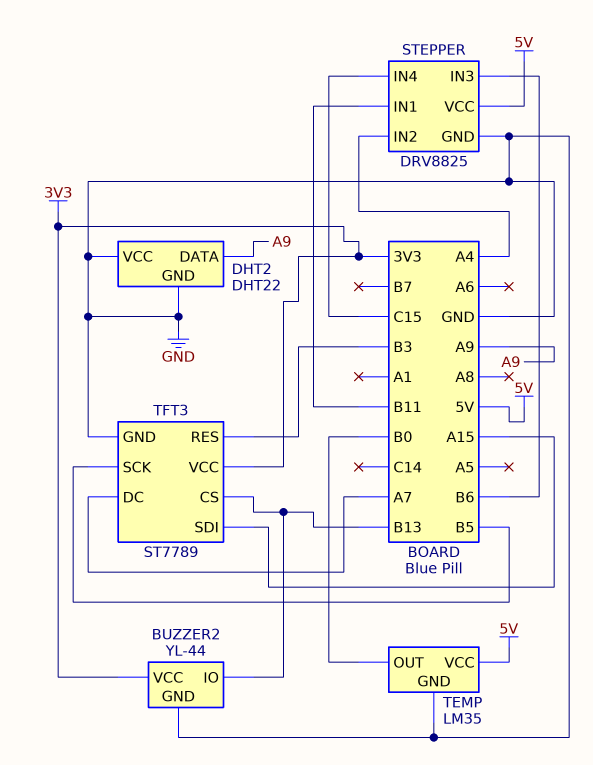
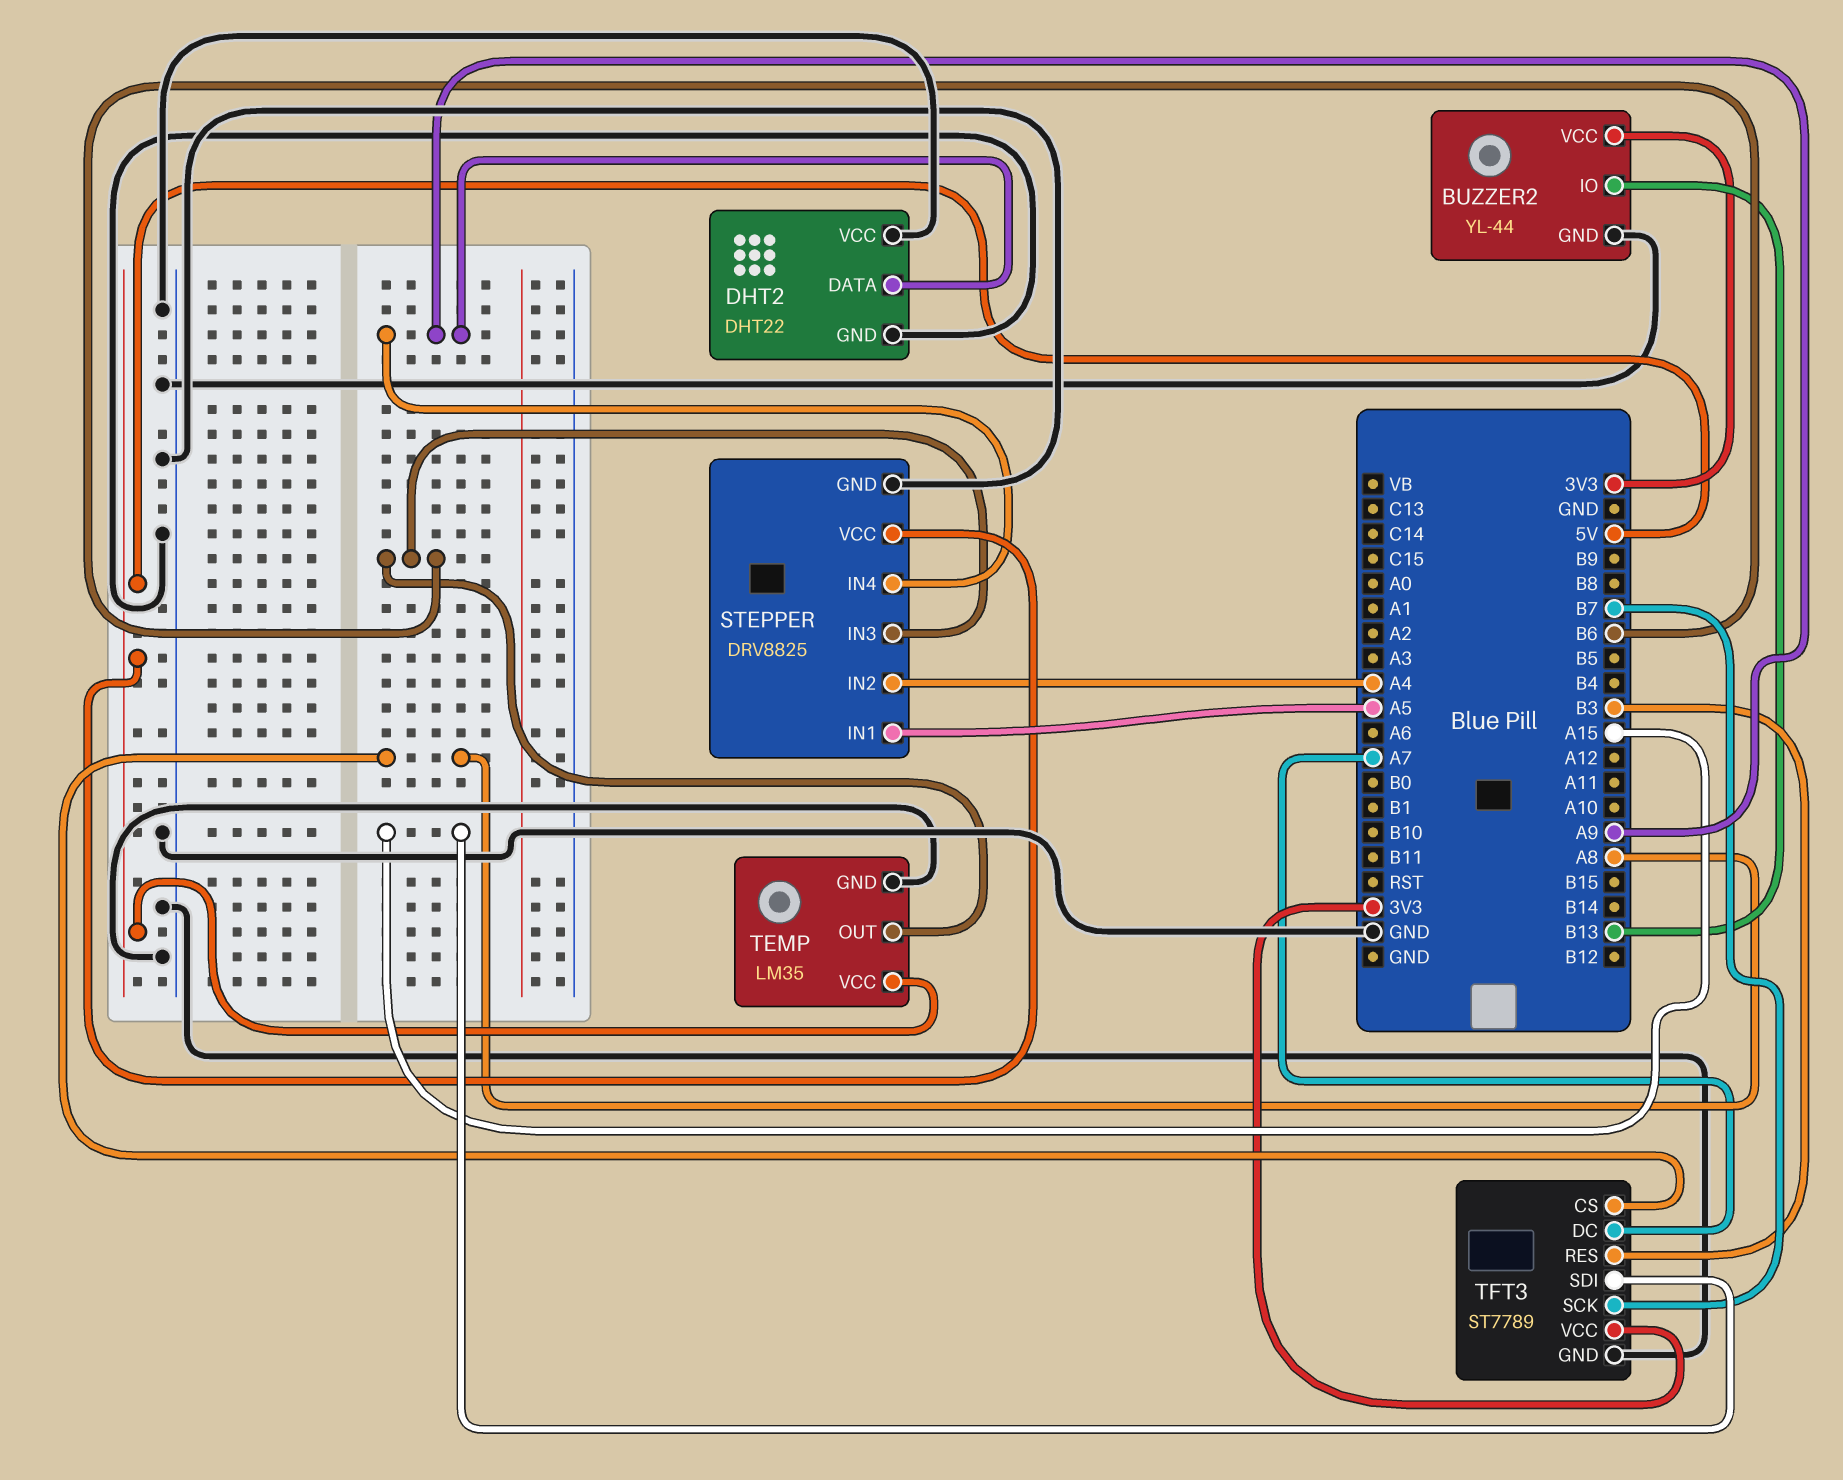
STEPPER pin IN1: B11 -> A5
STEPPER pin IN4: C15 -> A9
TEMP pin OUT: B0 -> B6
TFT3 pin CS: B13 -> A8
TFT3 pin SCK: B5 -> B7

